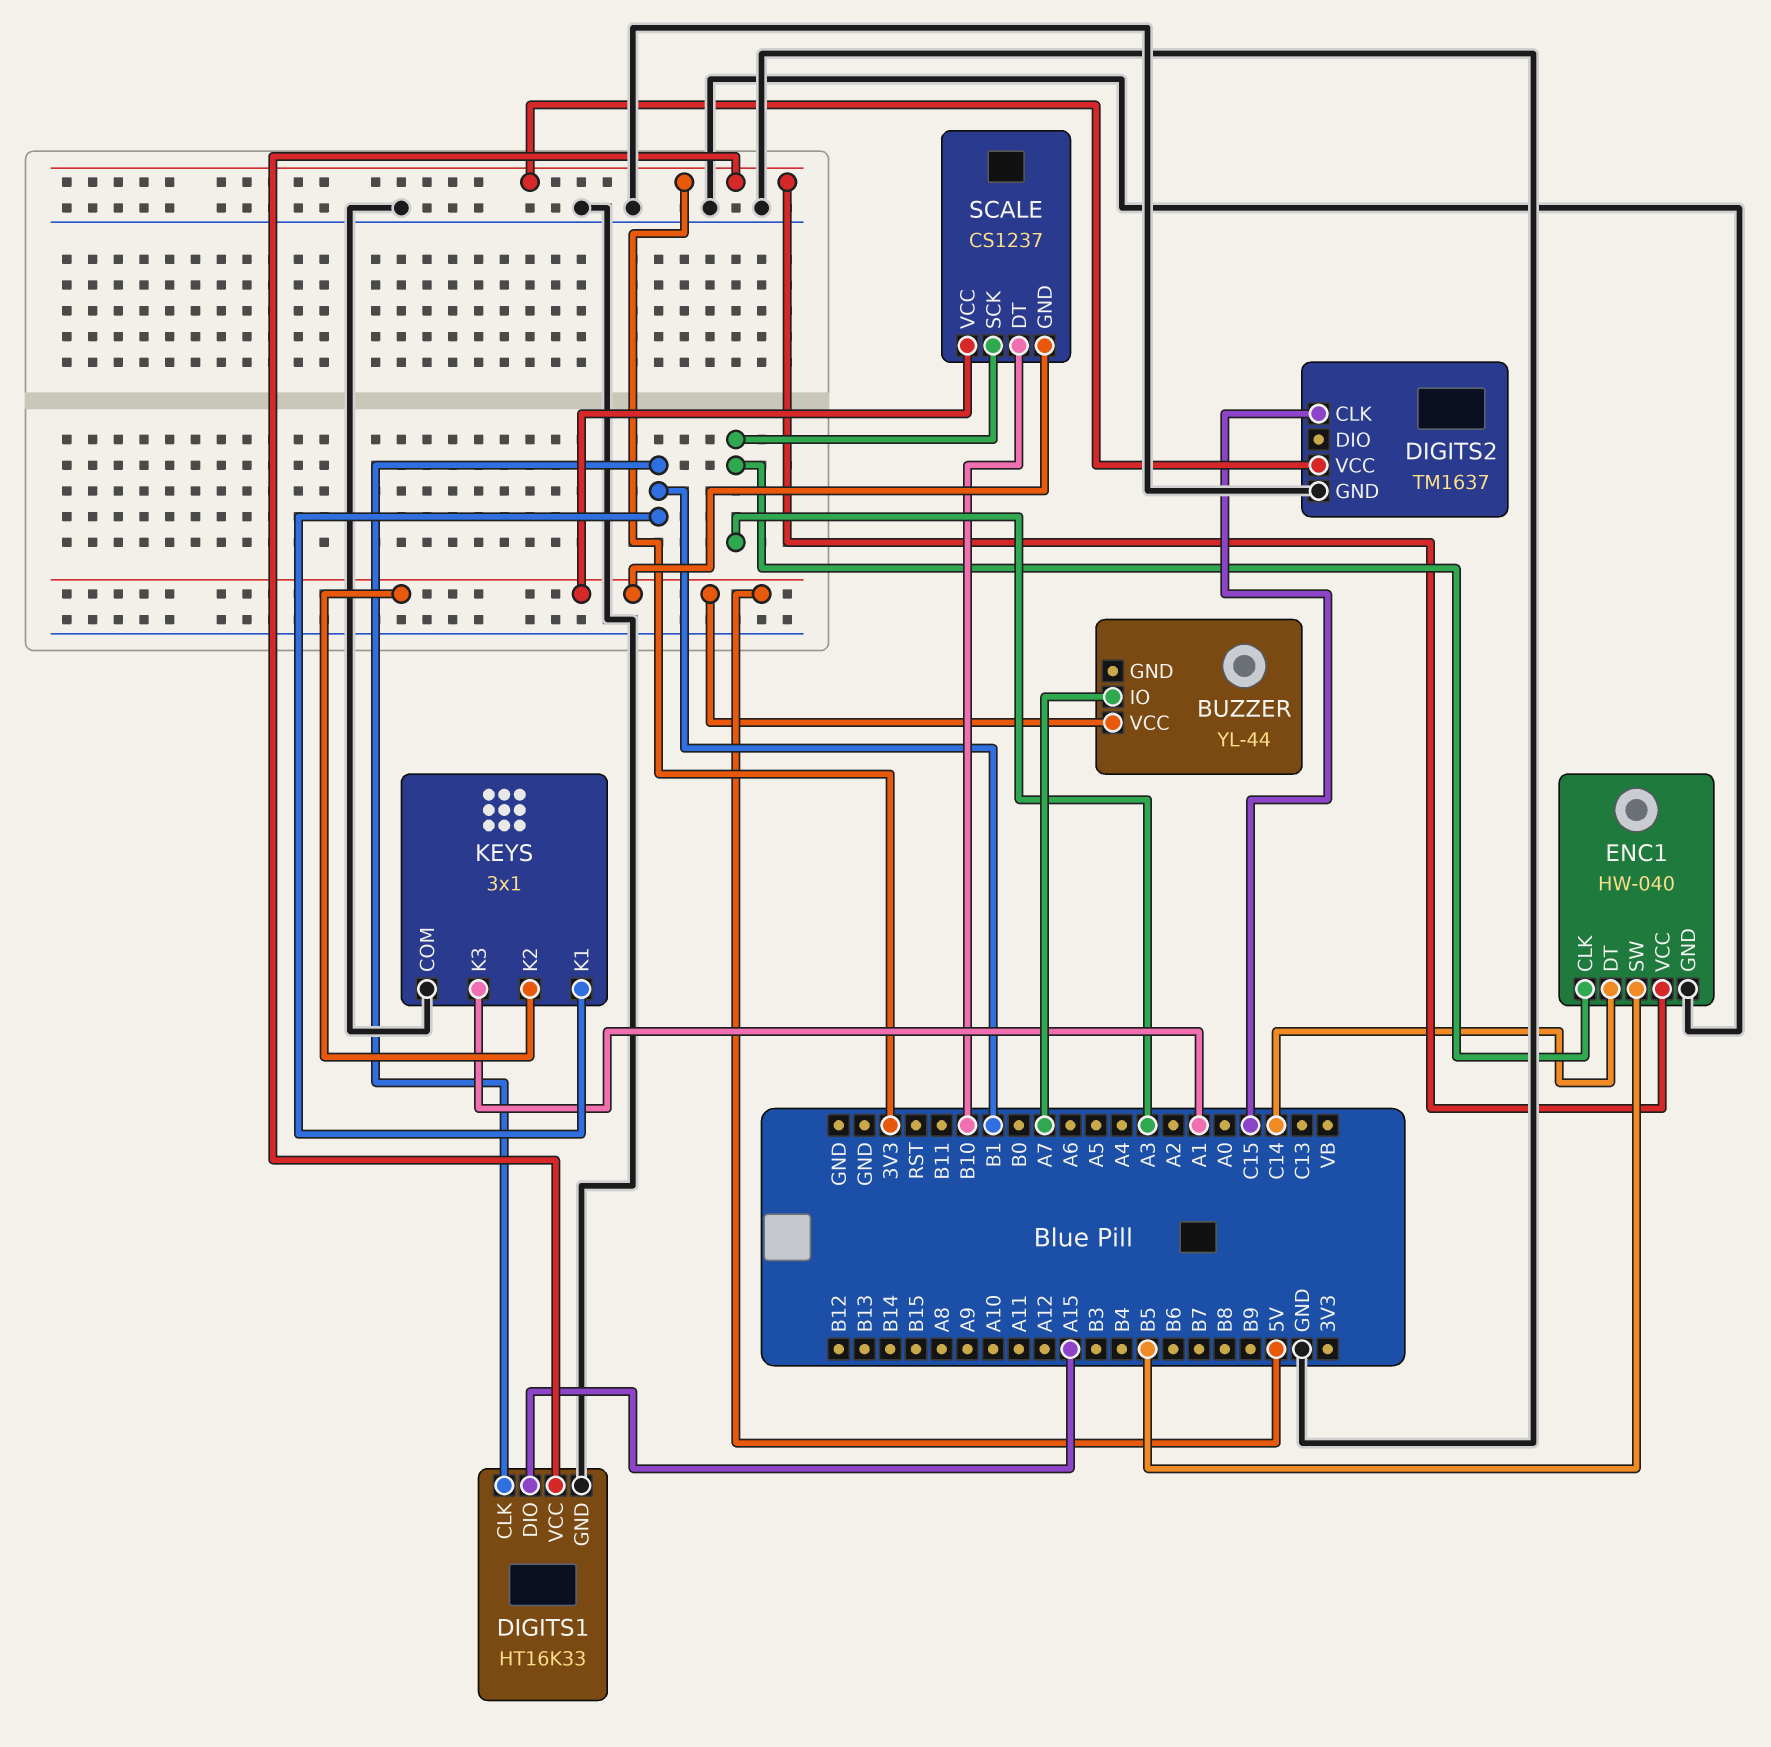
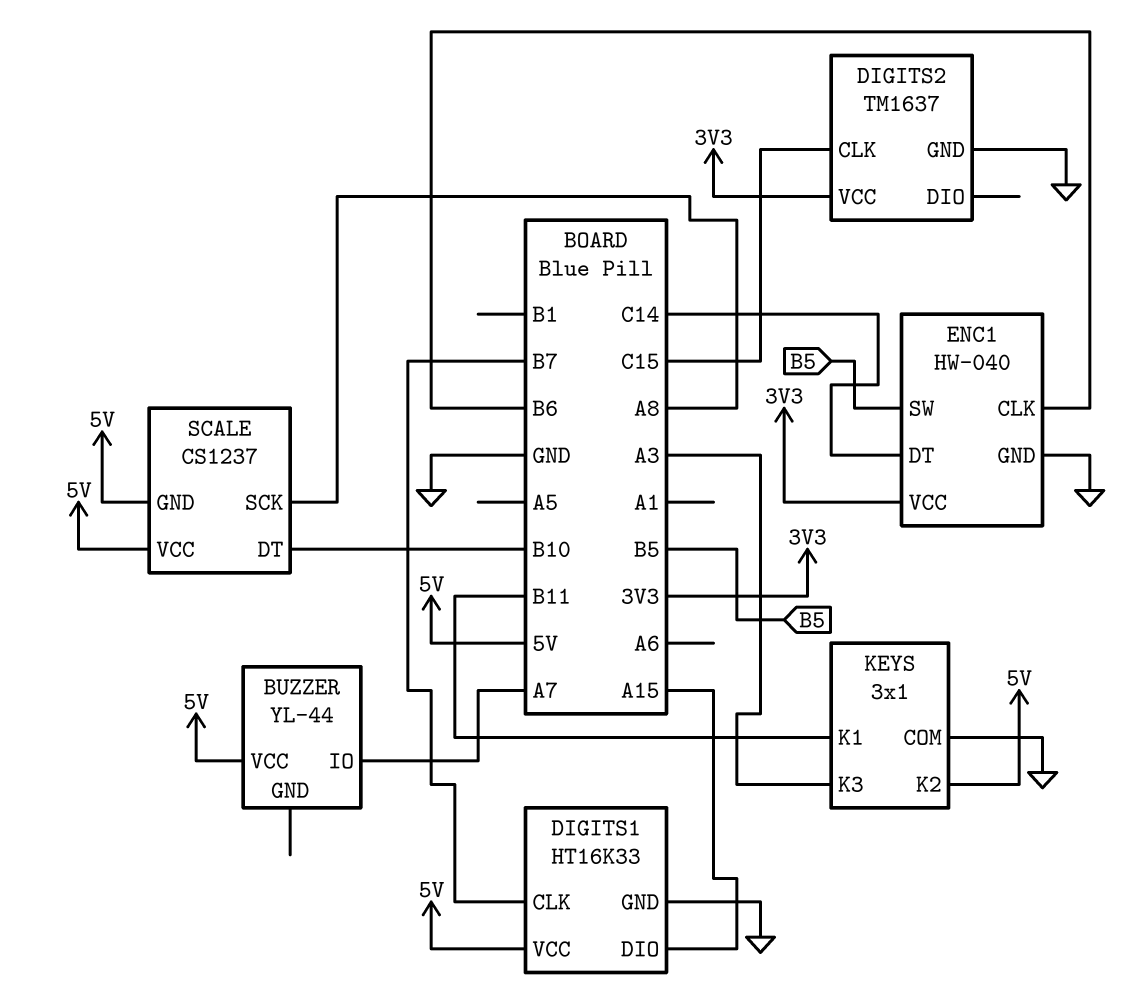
DIGITS1 pin CLK: B1 -> B7
DIGITS1 pin VCC: 3V3 -> 5V
ENC1 pin CLK: A3 -> B6
KEYS pin K1: B1 -> B11
KEYS pin K3: A1 -> A3
SCALE pin SCK: A3 -> A8

